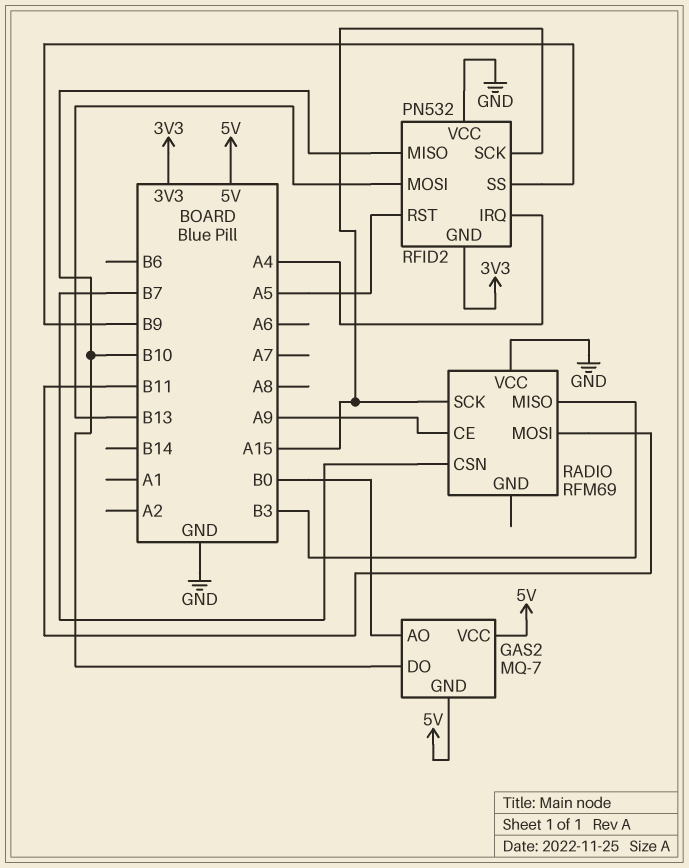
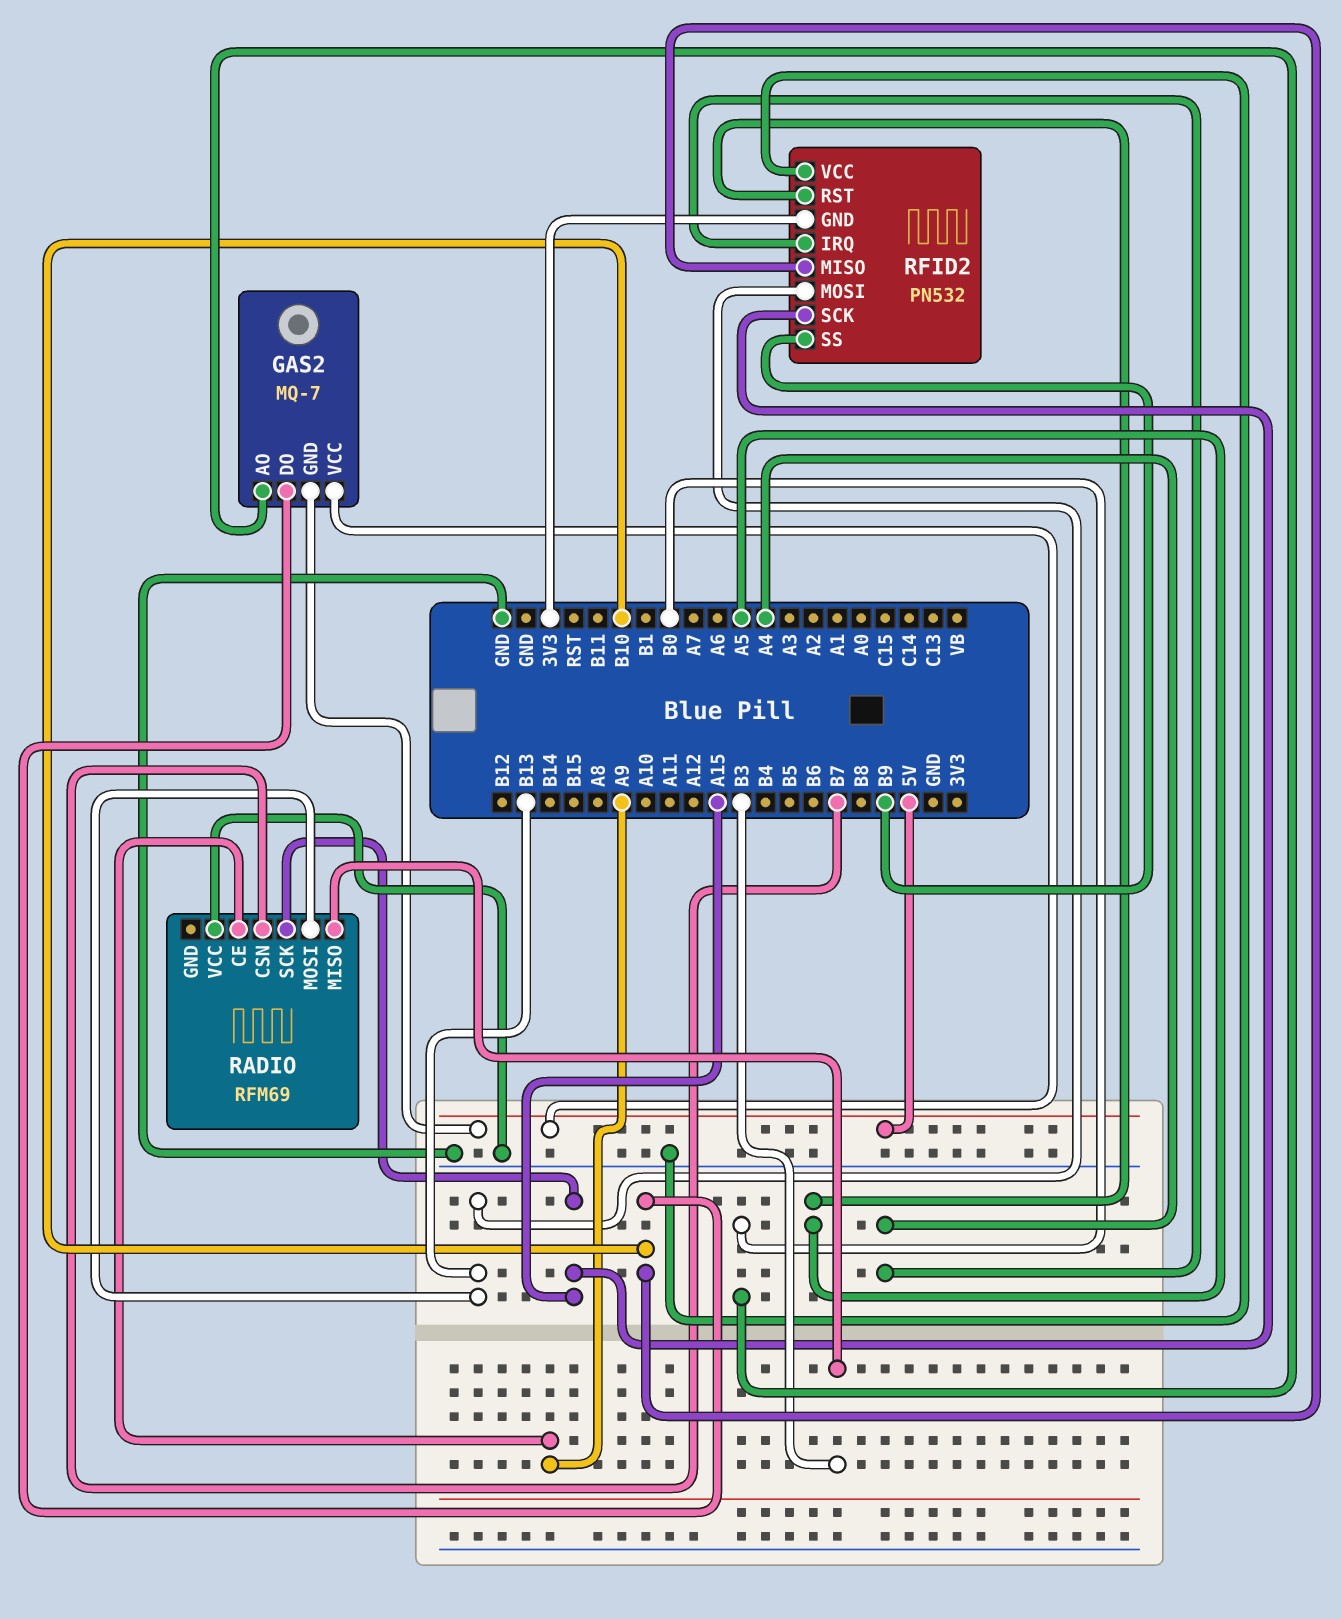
RADIO pin MOSI: B11 -> B13

